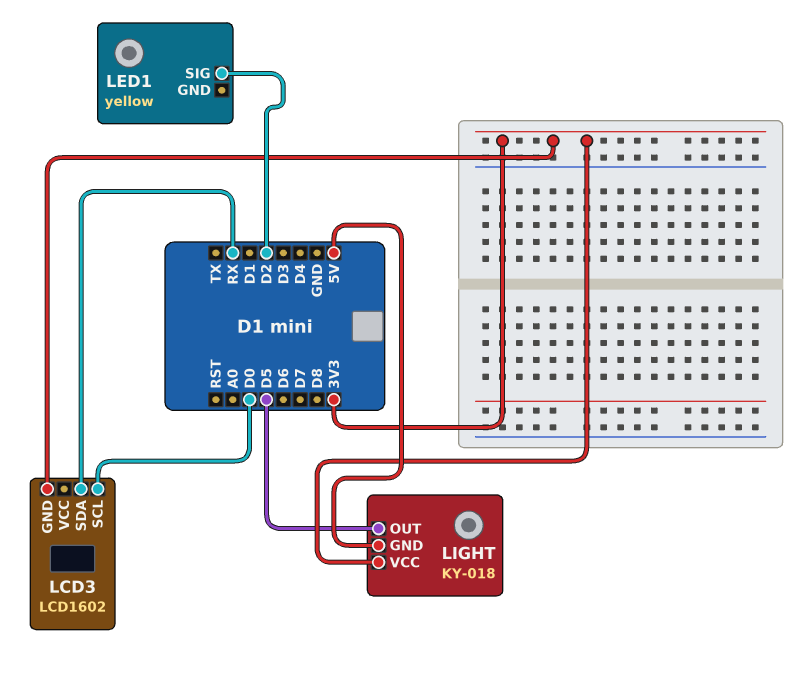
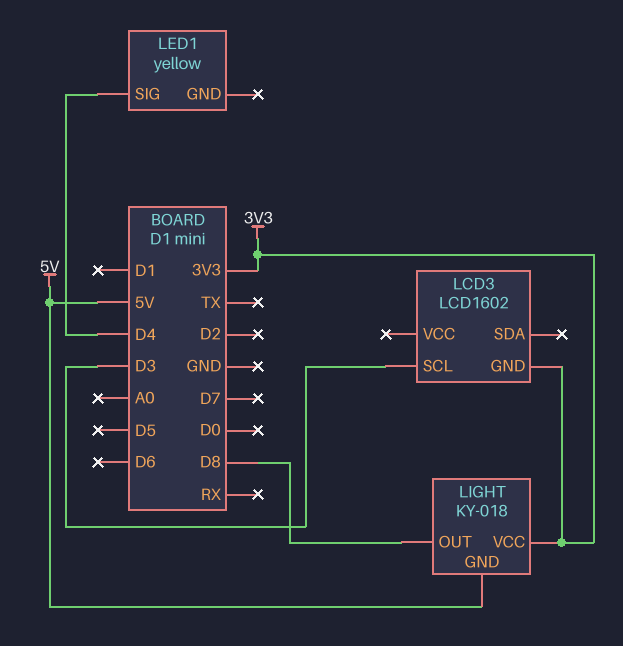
LCD3 pin SCL: D0 -> D3
LCD3 pin SDA: RX -> none
LED1 pin SIG: D2 -> D4
LIGHT pin OUT: D5 -> D8

